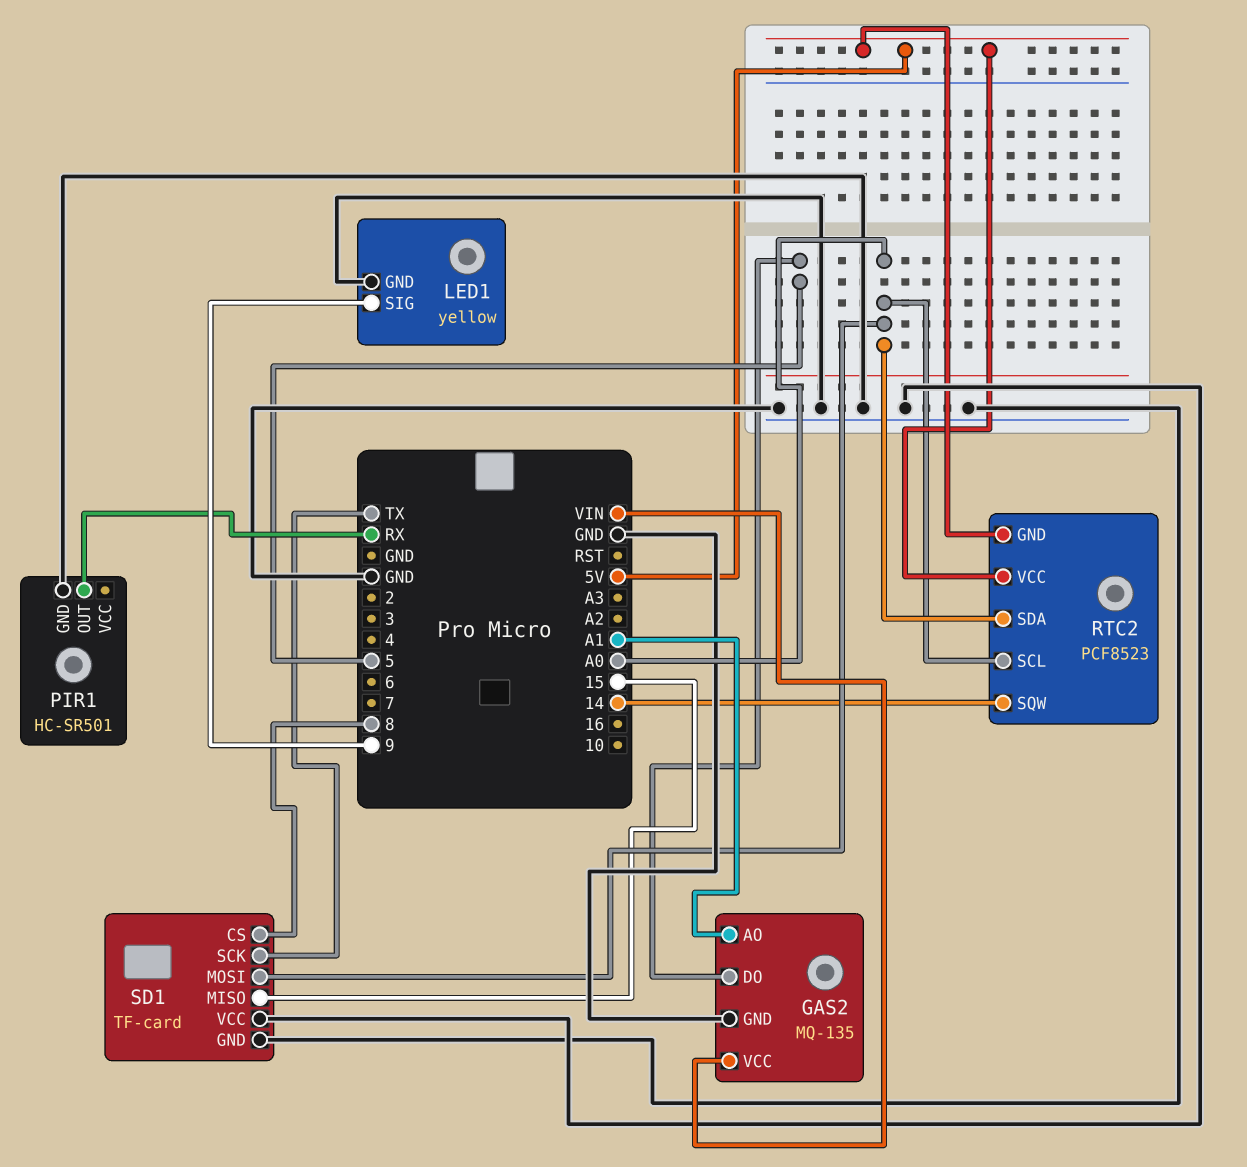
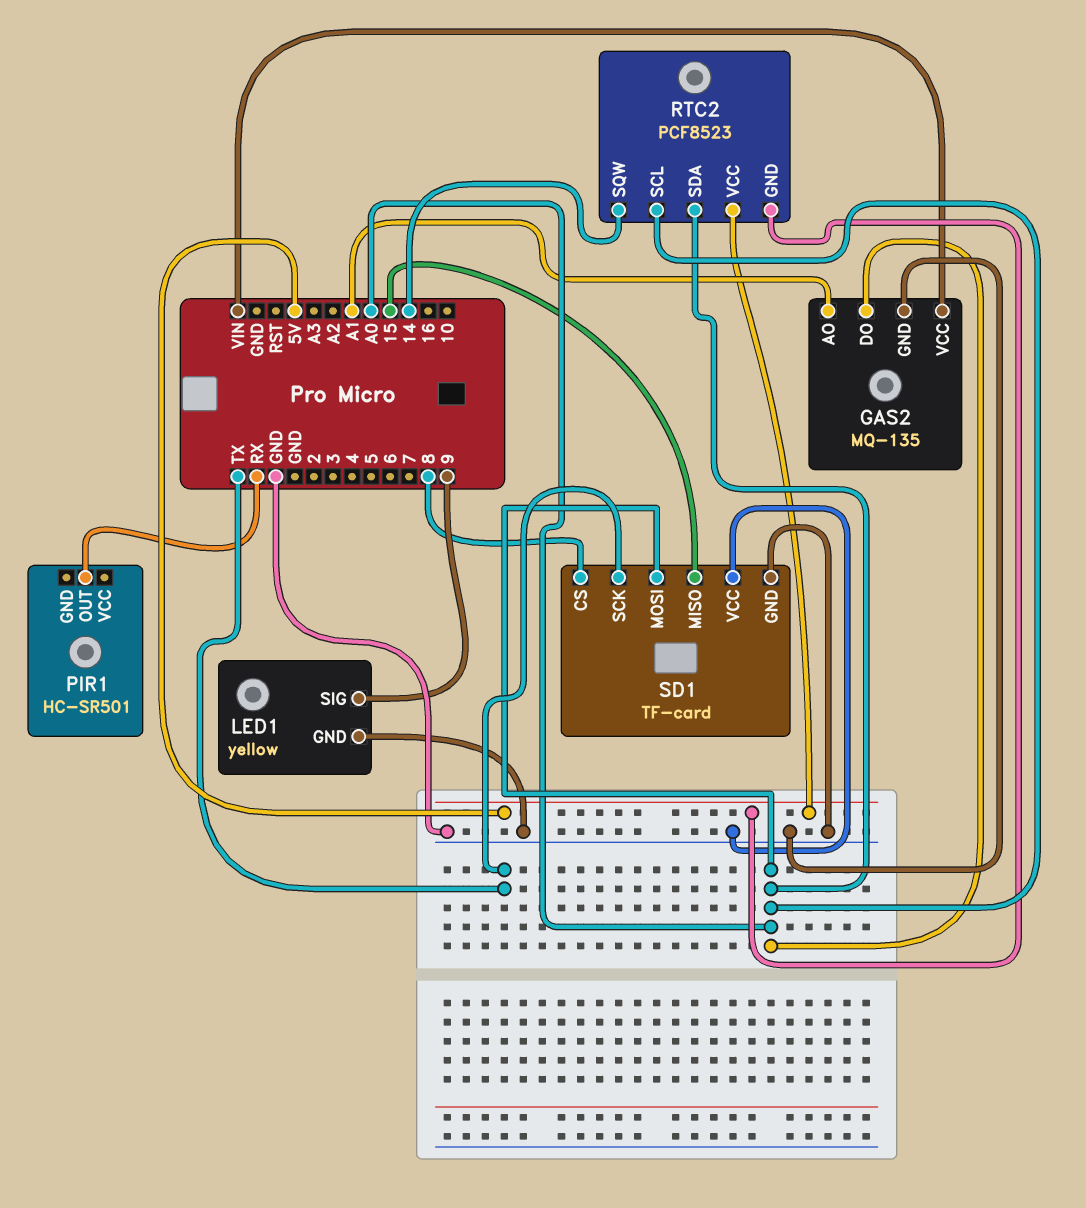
GAS2 pin DO: 5 -> A0
PIR1 pin GND: GND -> none

